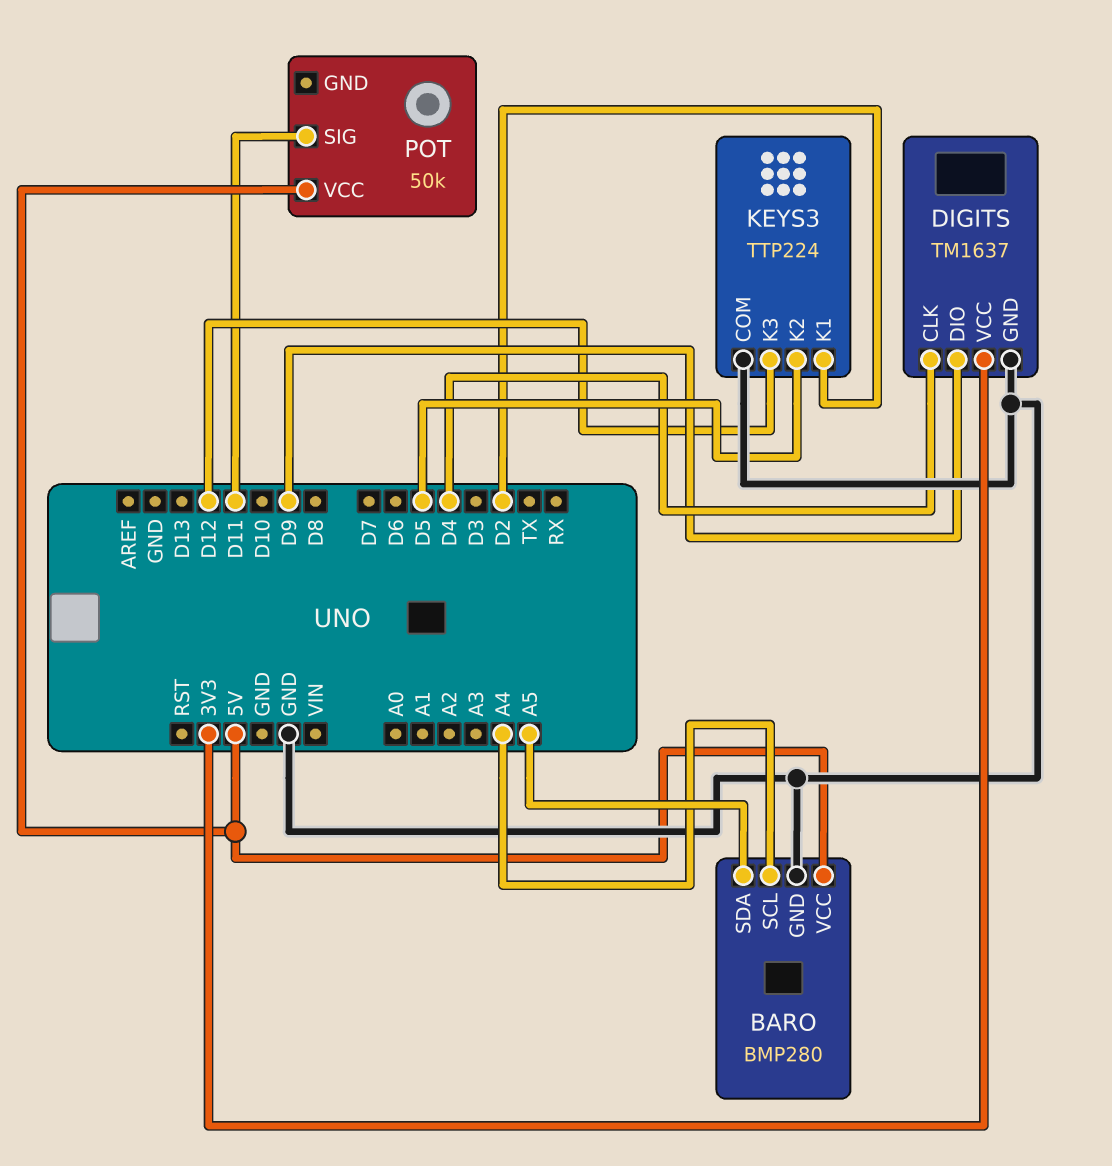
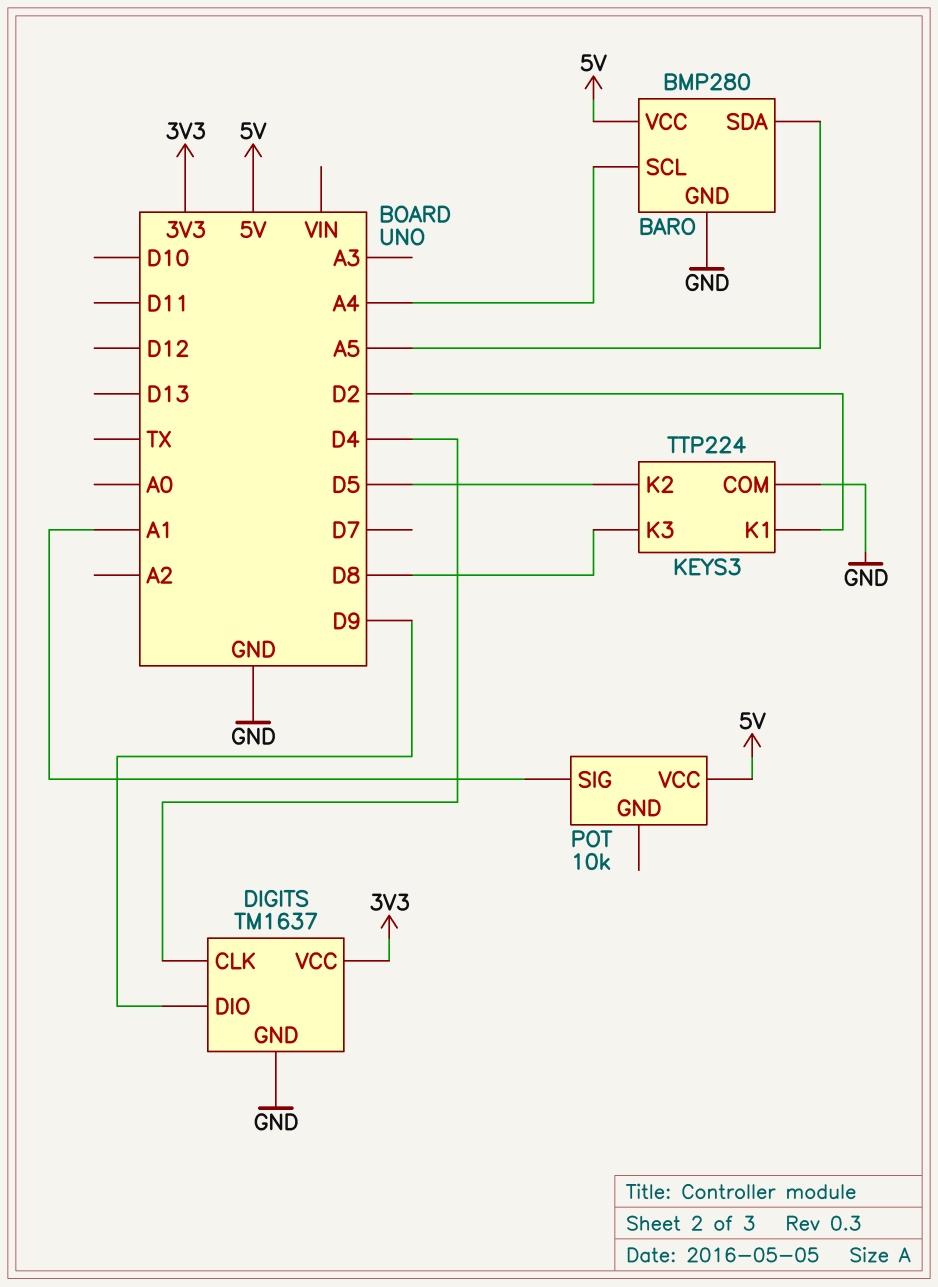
KEYS3 pin K3: D12 -> D8
POT: 50k -> 10k
POT pin SIG: D11 -> A1

